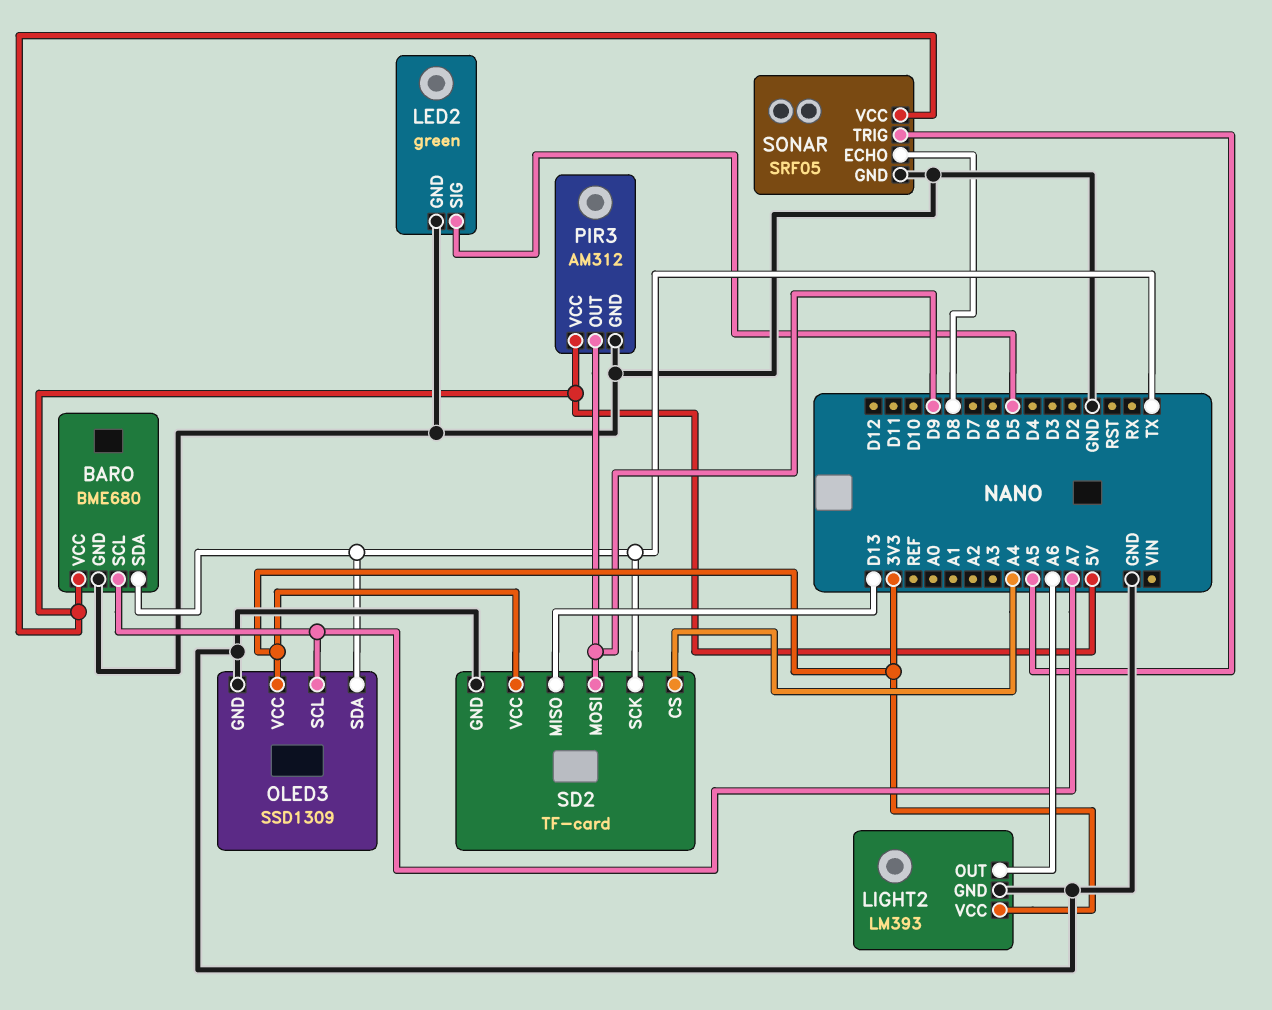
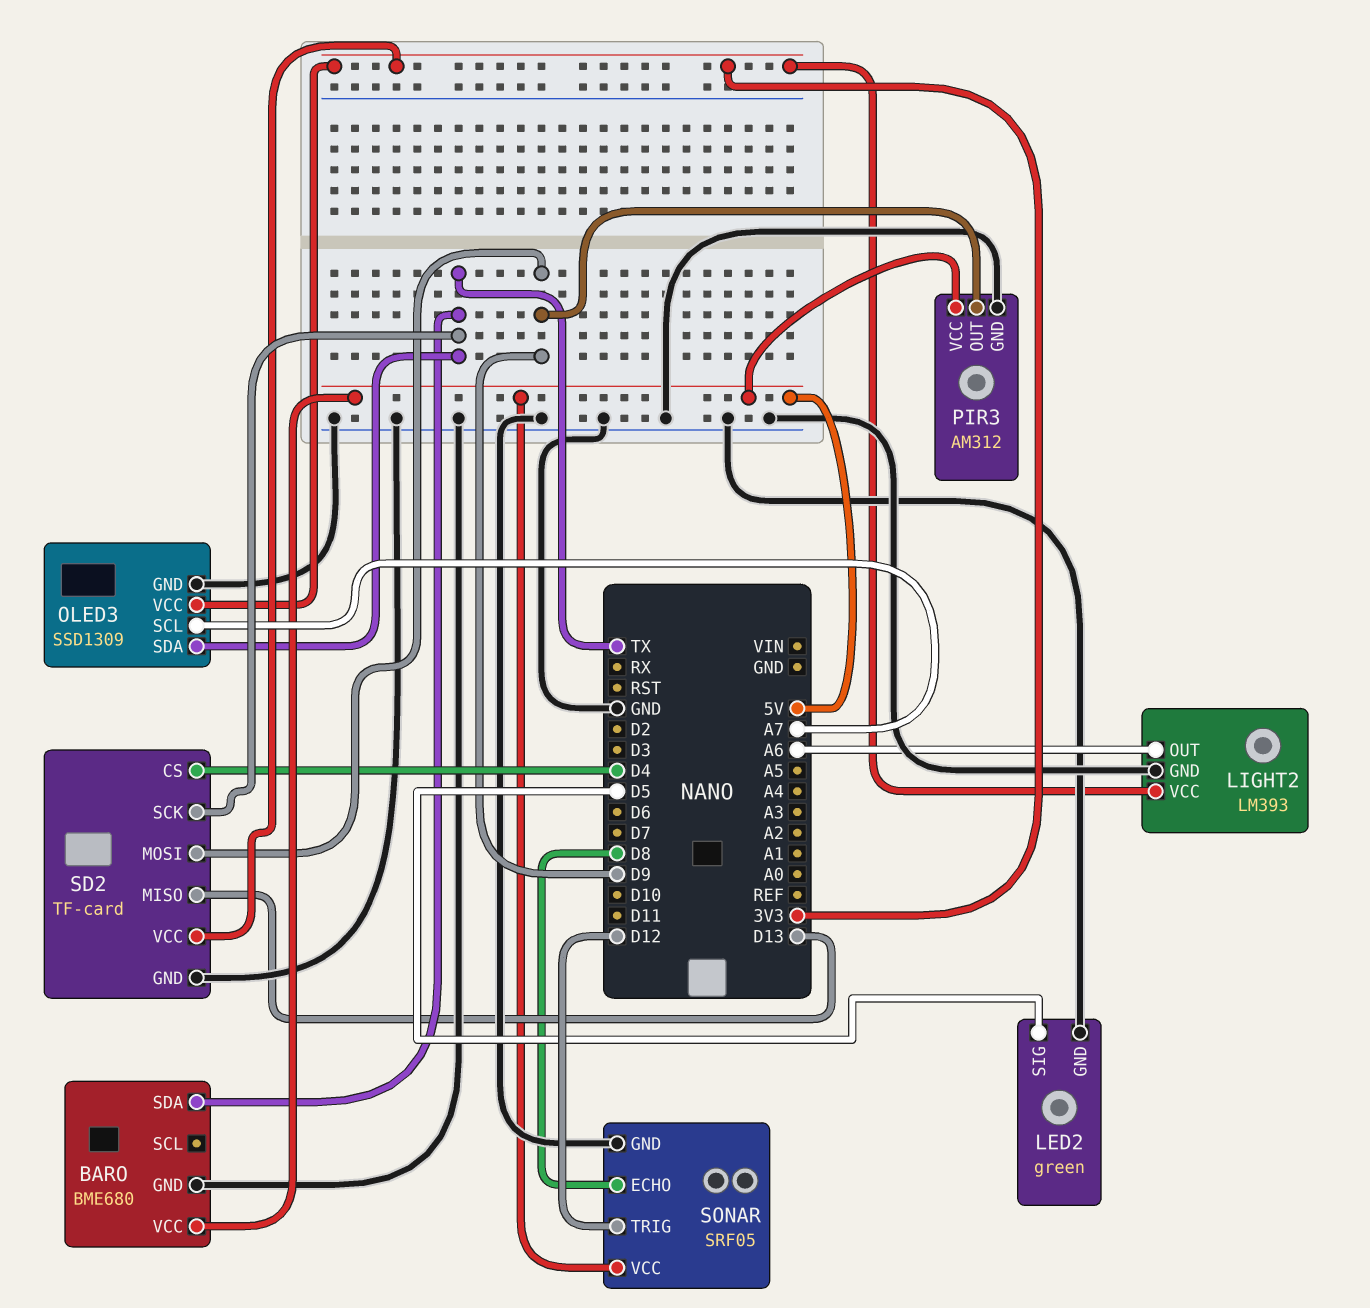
BARO pin SCL: A7 -> none
SD2 pin CS: A4 -> D4
SONAR pin TRIG: A5 -> D12

